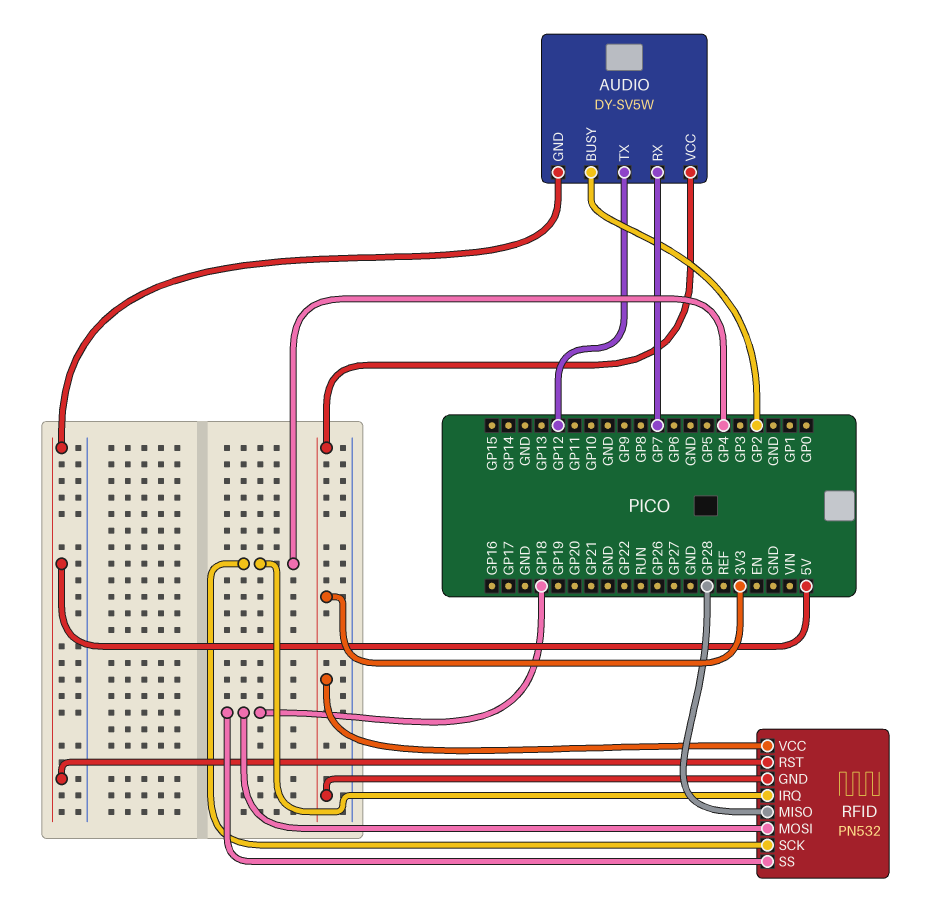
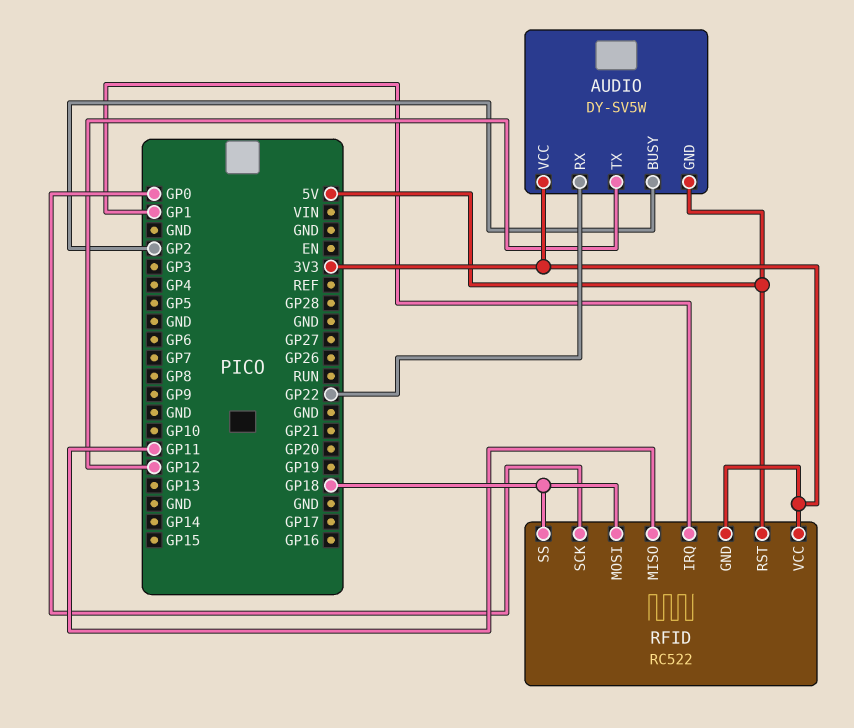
AUDIO pin RX: GP7 -> GP22
RFID: PN532 -> RC522
RFID pin IRQ: GP4 -> GP1
RFID pin MISO: GP28 -> GP11
RFID pin SCK: GP4 -> GP0

